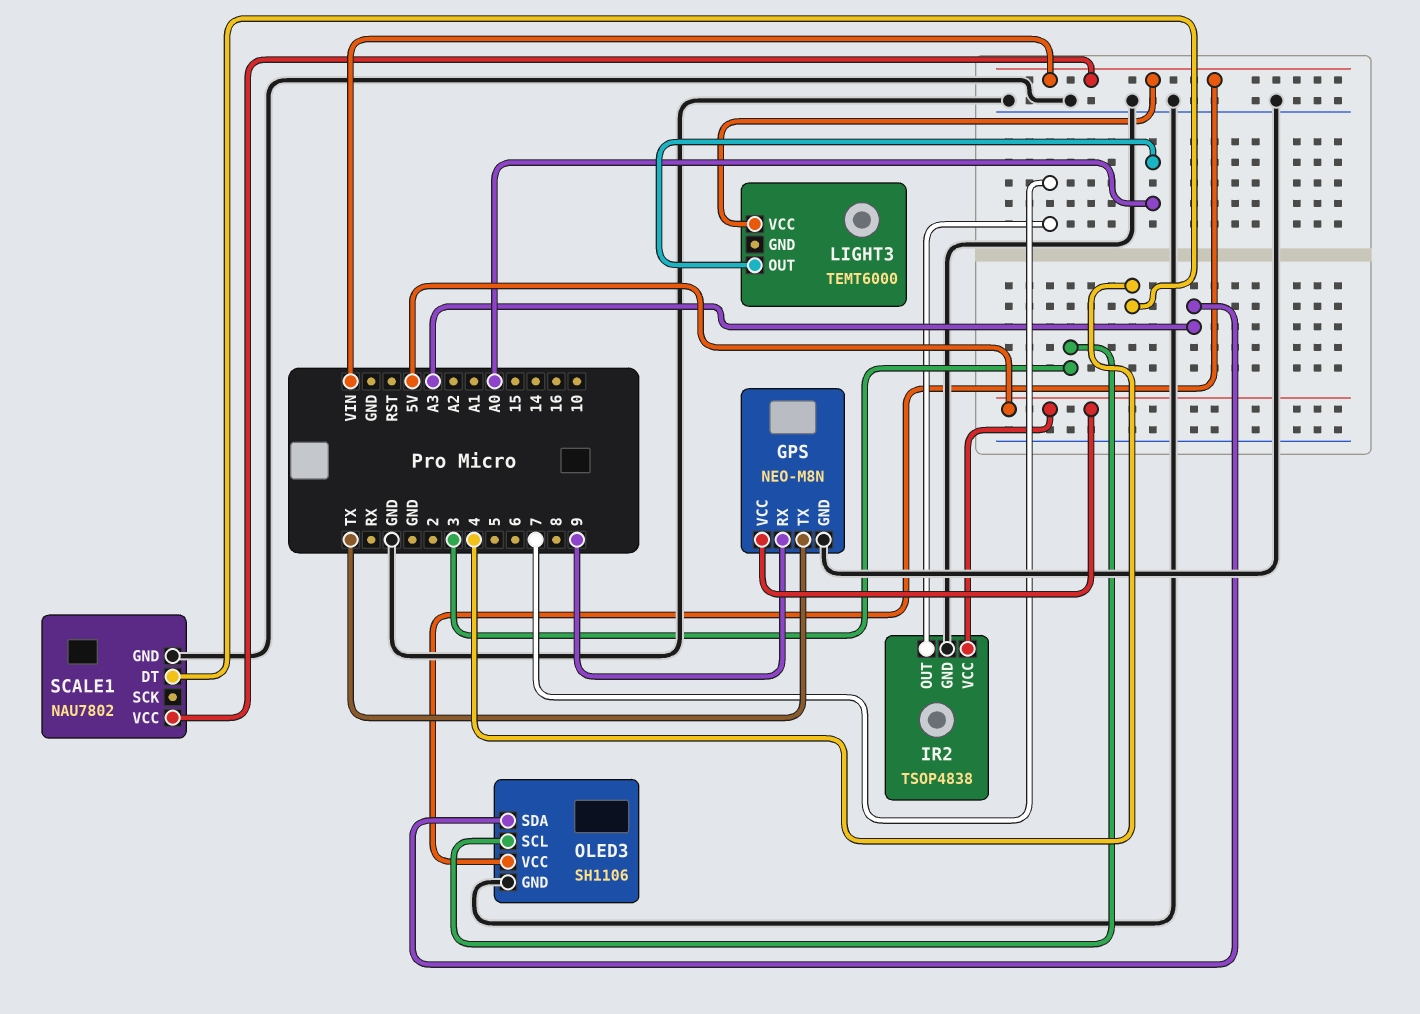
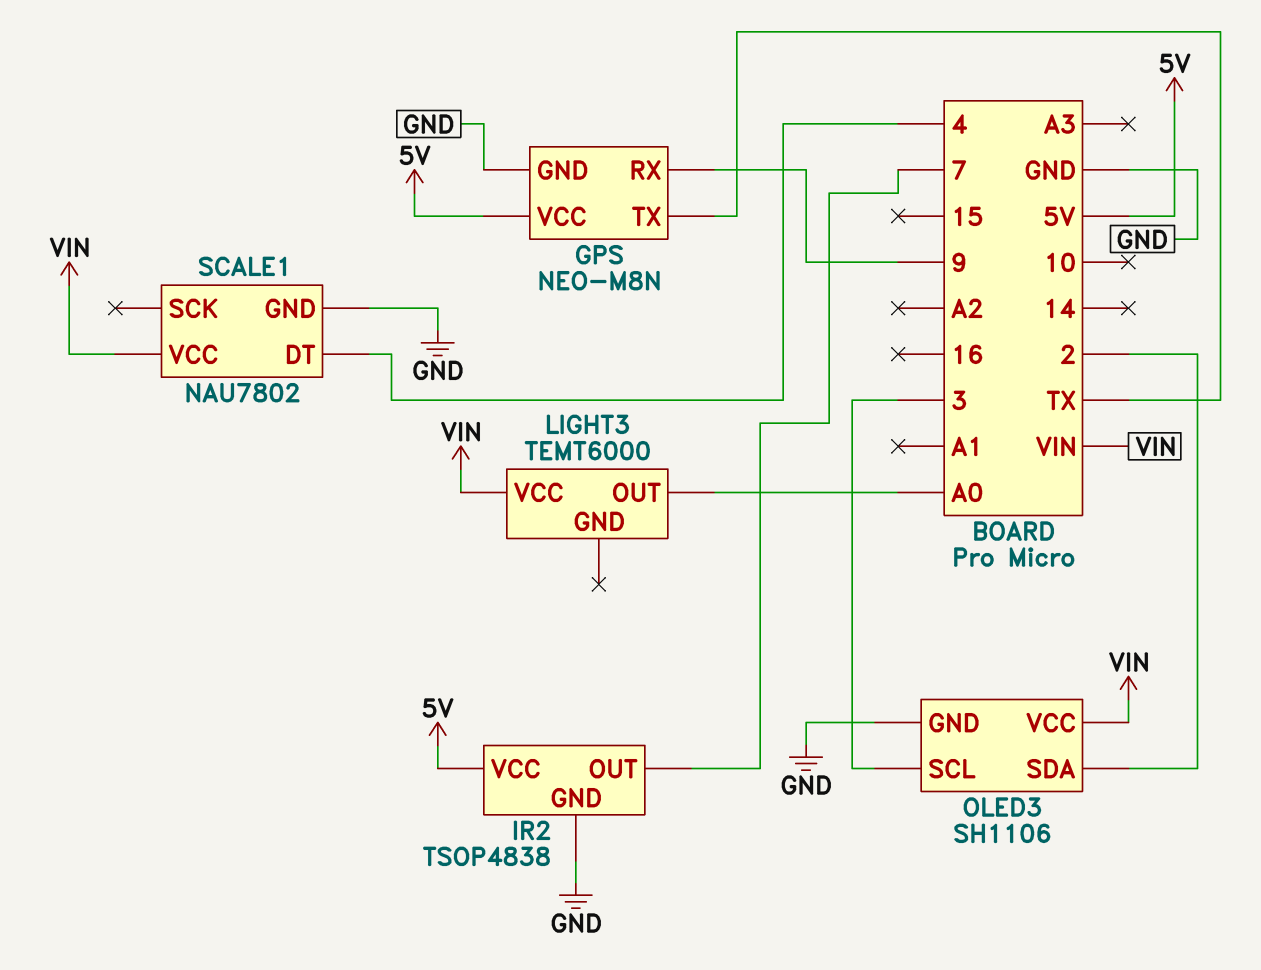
OLED3 pin SDA: A3 -> 2

